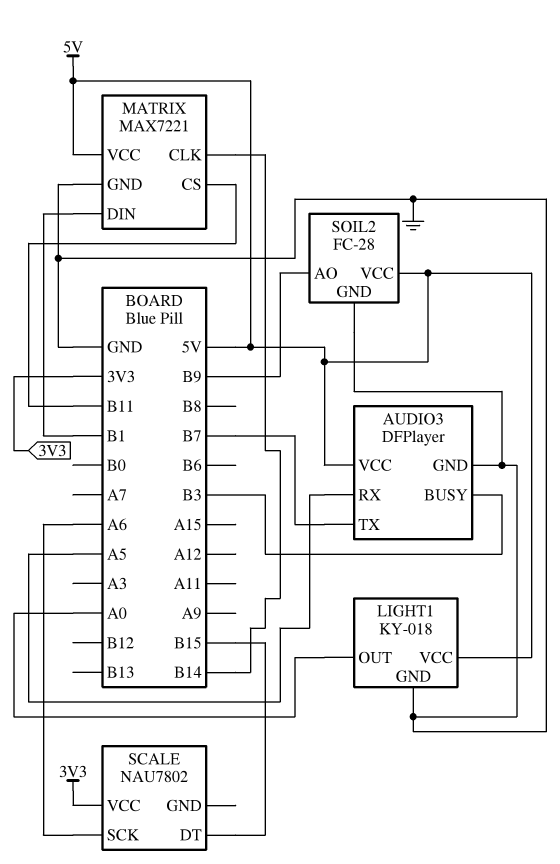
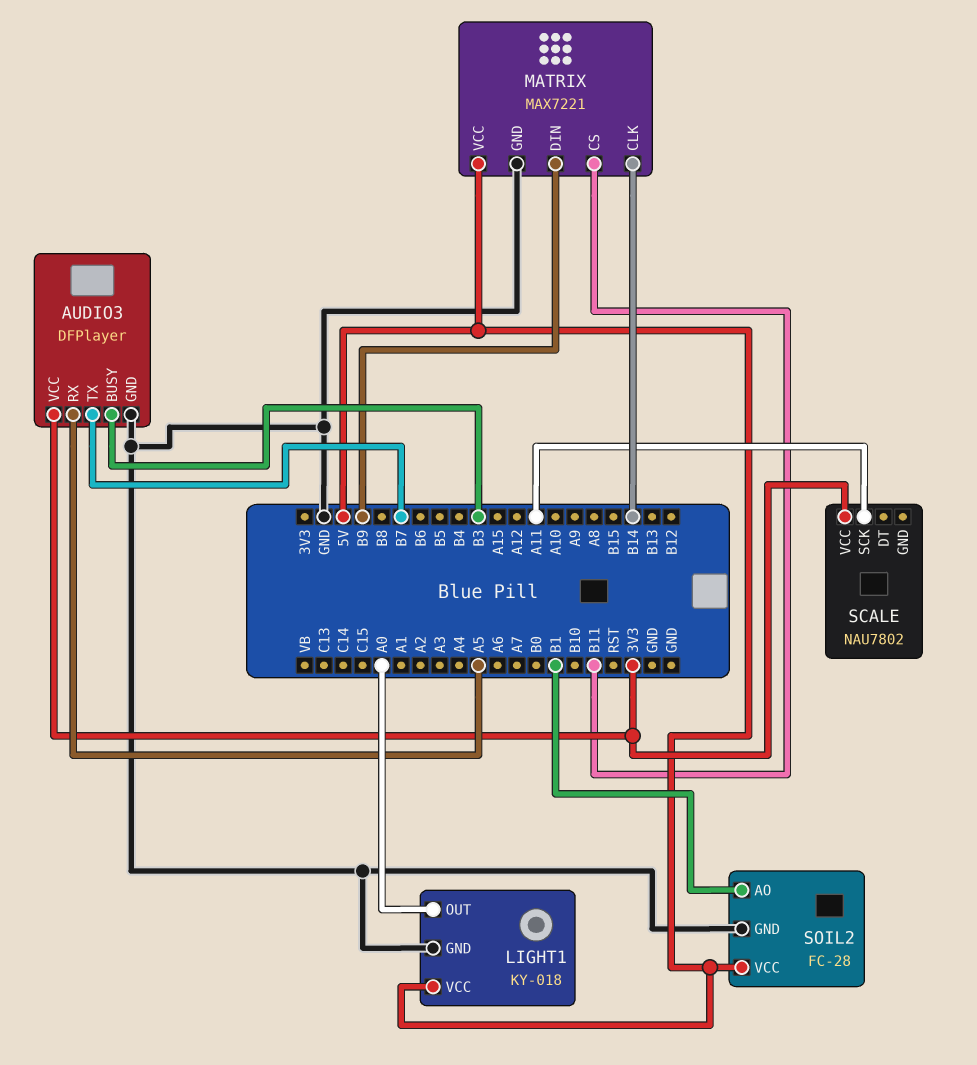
AUDIO3 pin VCC: 5V -> 3V3
MATRIX pin DIN: B1 -> B9
SCALE pin DT: B15 -> none
SCALE pin SCK: A6 -> A11
SOIL2 pin AO: B9 -> B1

